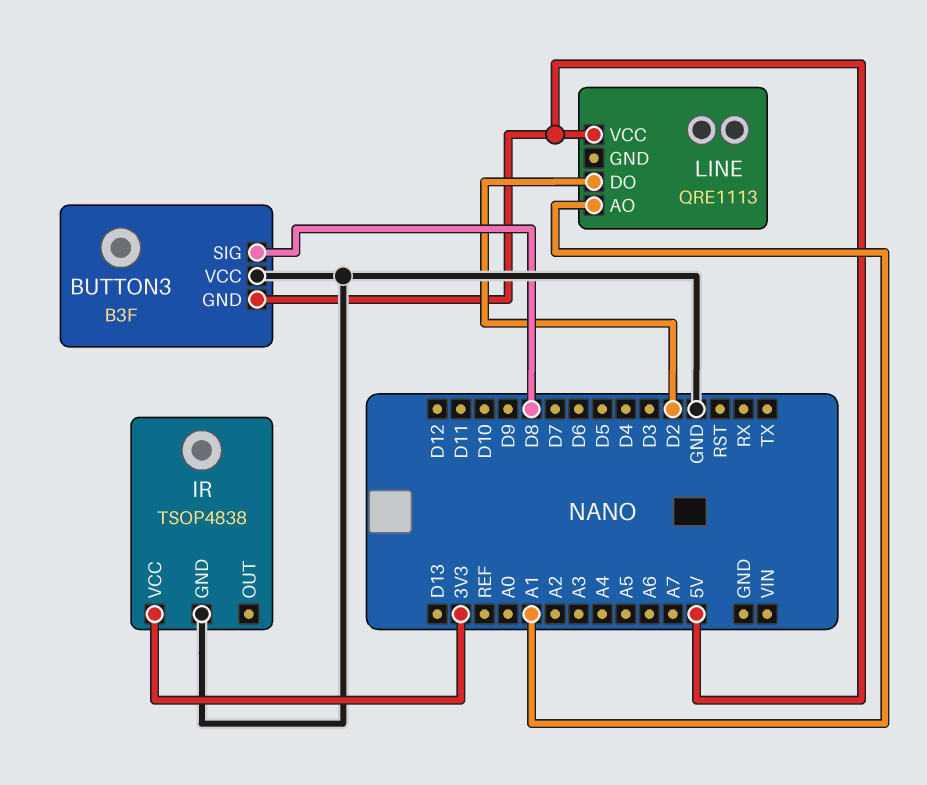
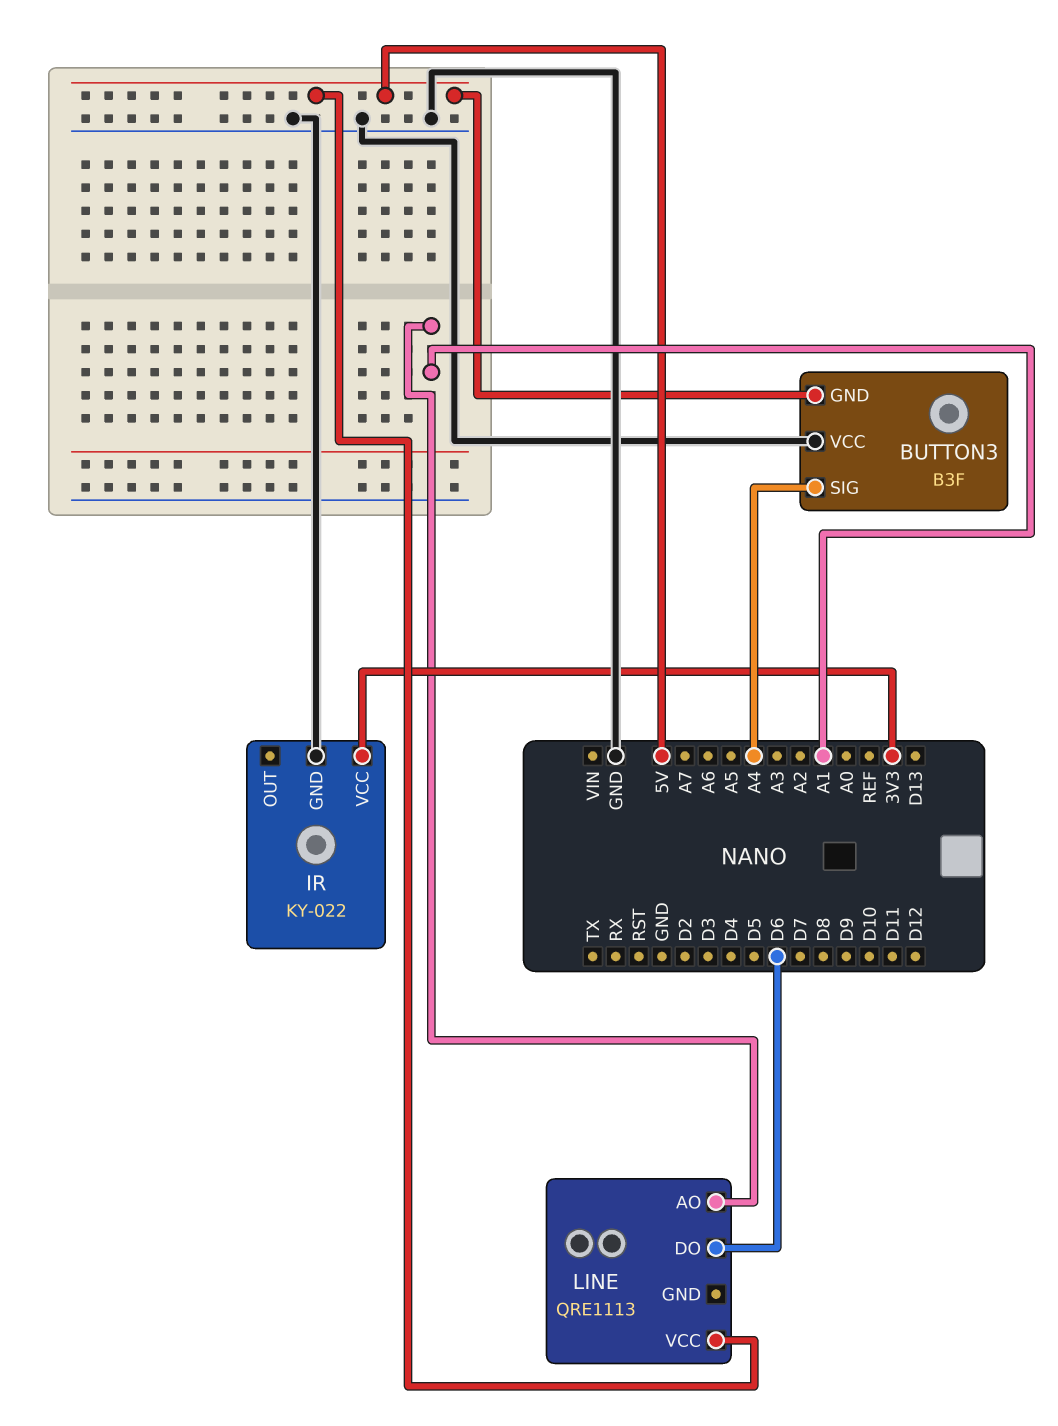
BUTTON3 pin SIG: D8 -> A4
IR: TSOP4838 -> KY-022
LINE pin DO: D2 -> D6

